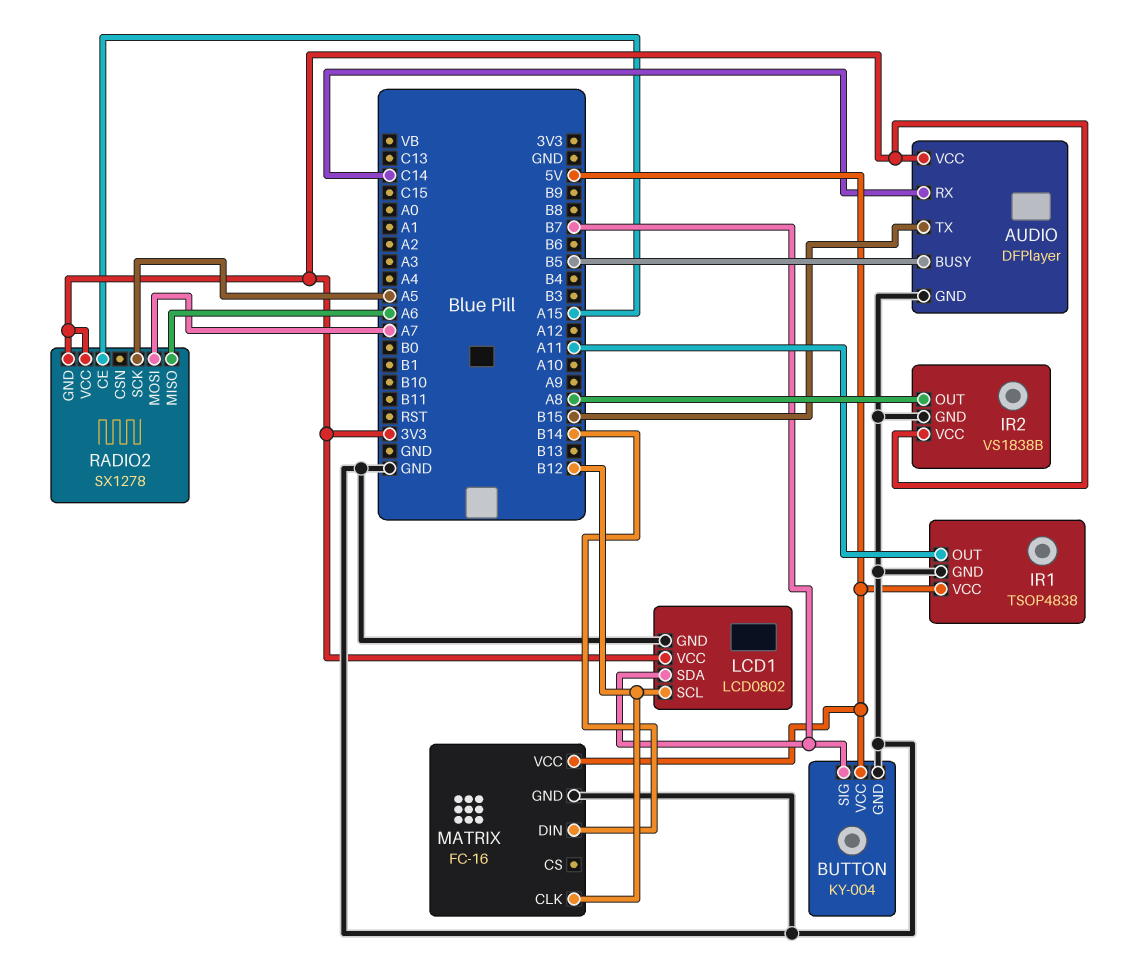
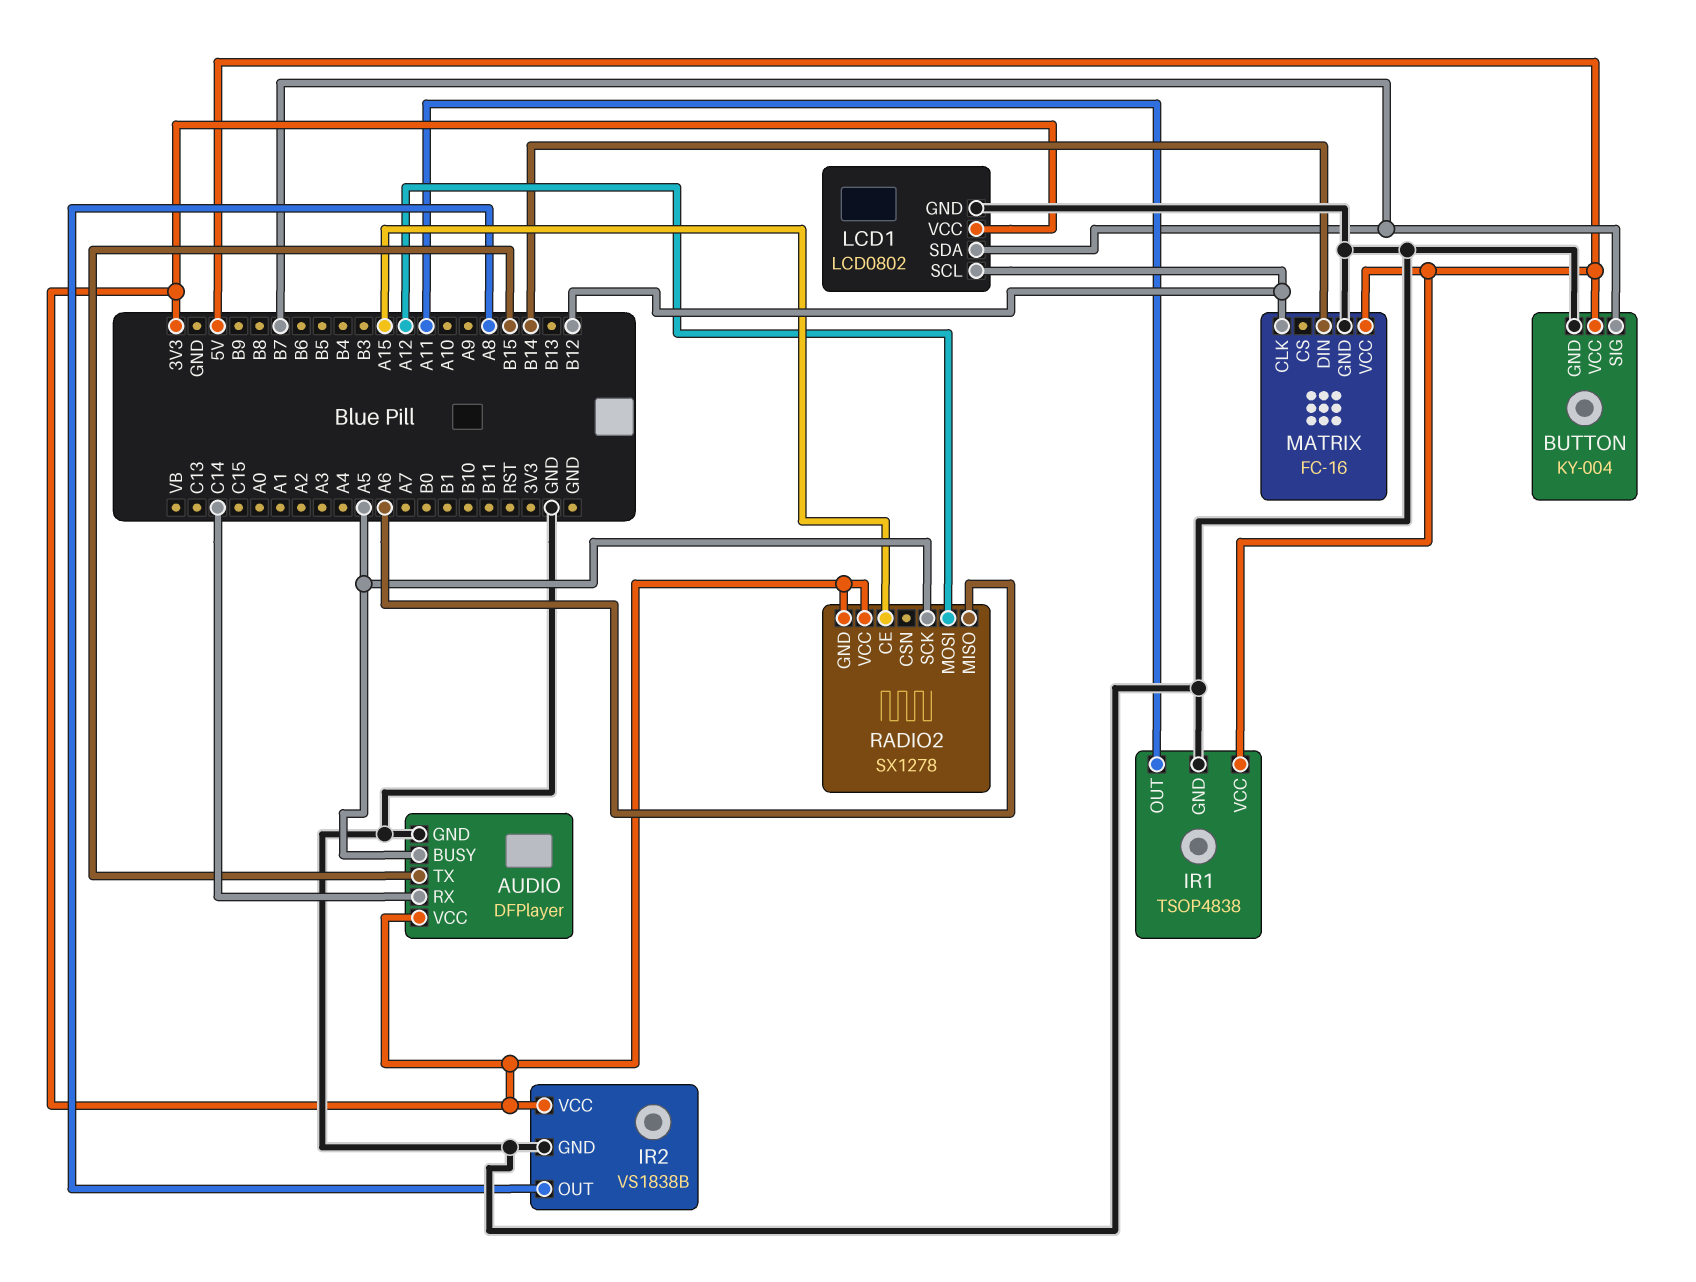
AUDIO pin BUSY: B5 -> A5
RADIO2 pin MOSI: A7 -> A12

